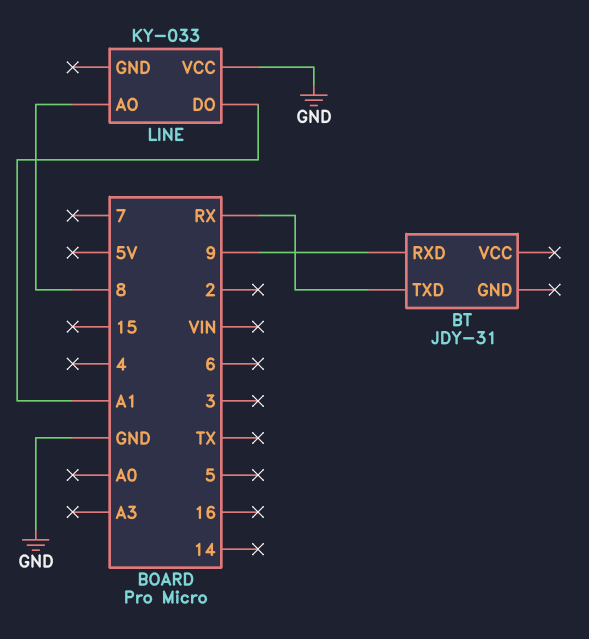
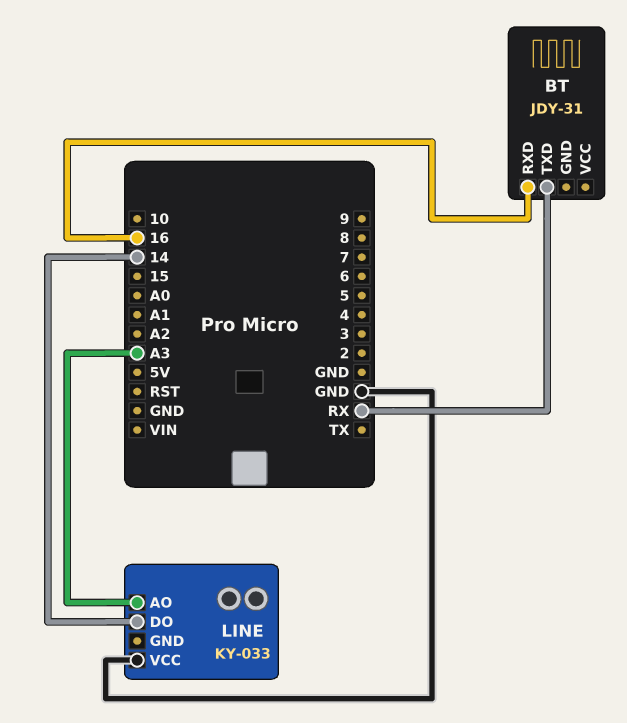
BT pin RXD: 9 -> 16
LINE pin AO: 8 -> A3
LINE pin DO: A1 -> 14

